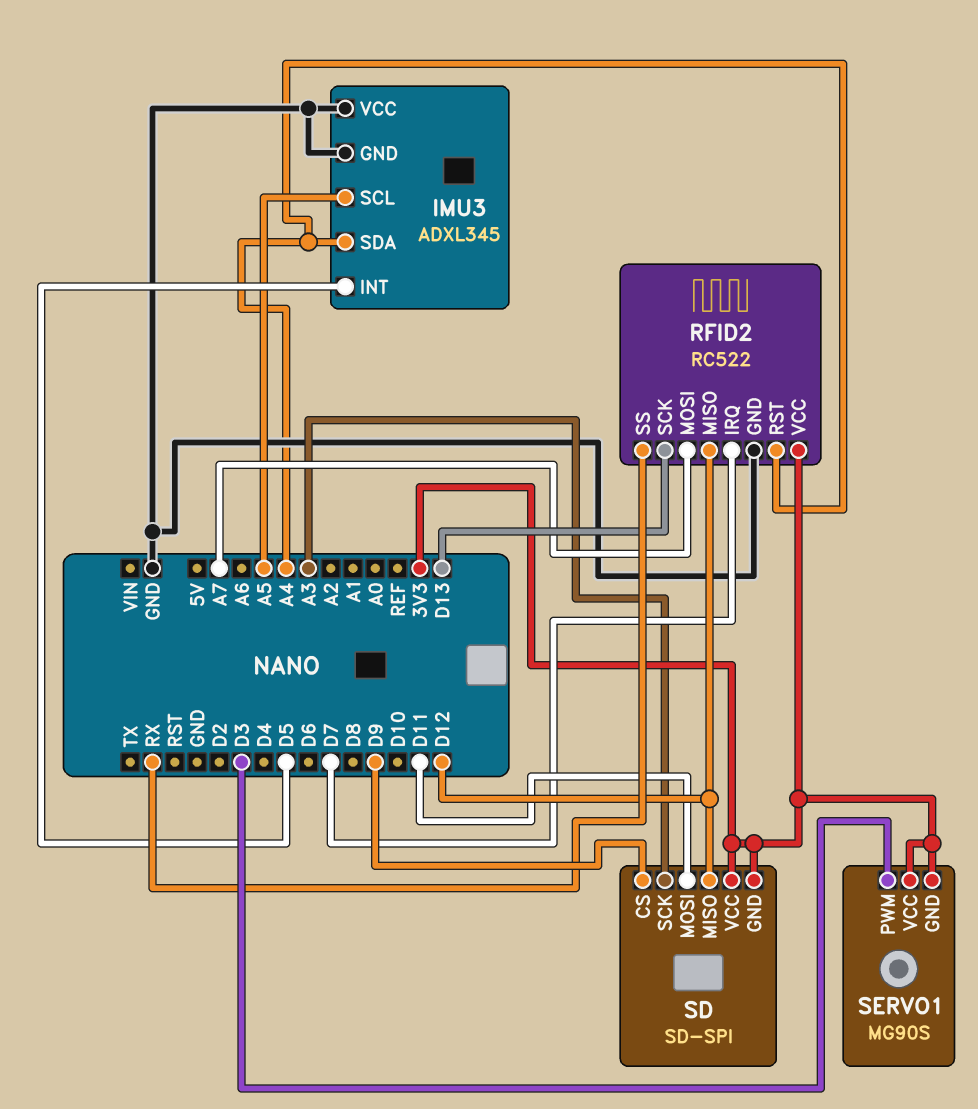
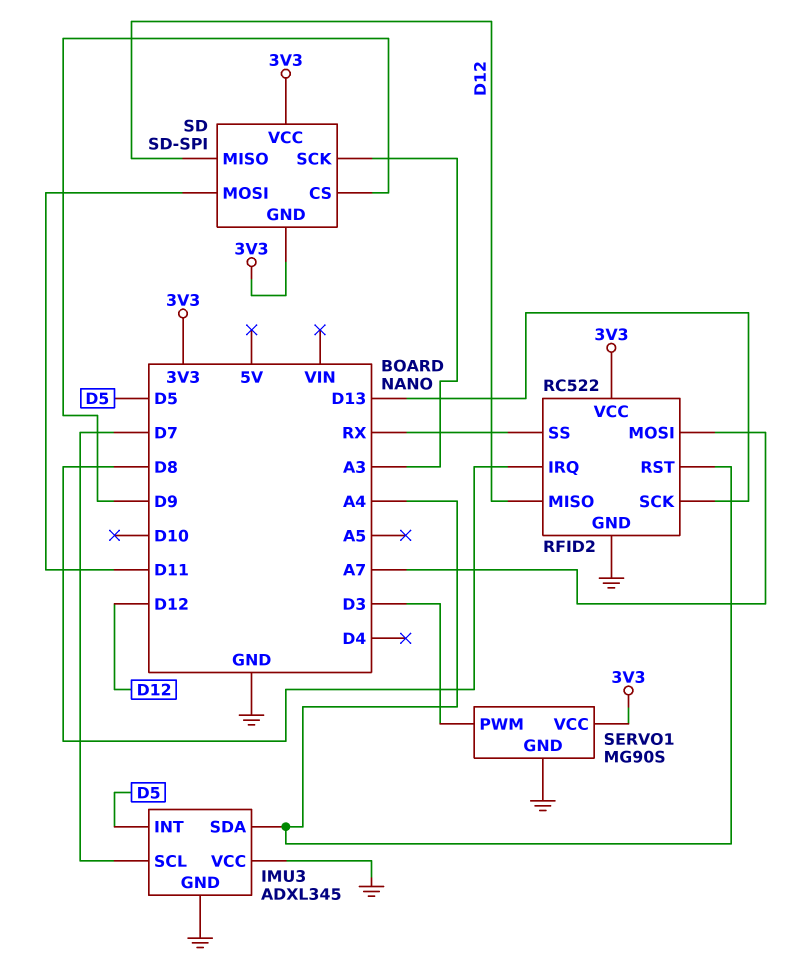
IMU3 pin SCL: A5 -> D7
RFID2 pin IRQ: D7 -> D8
SERVO1 pin GND: 3V3 -> GND

